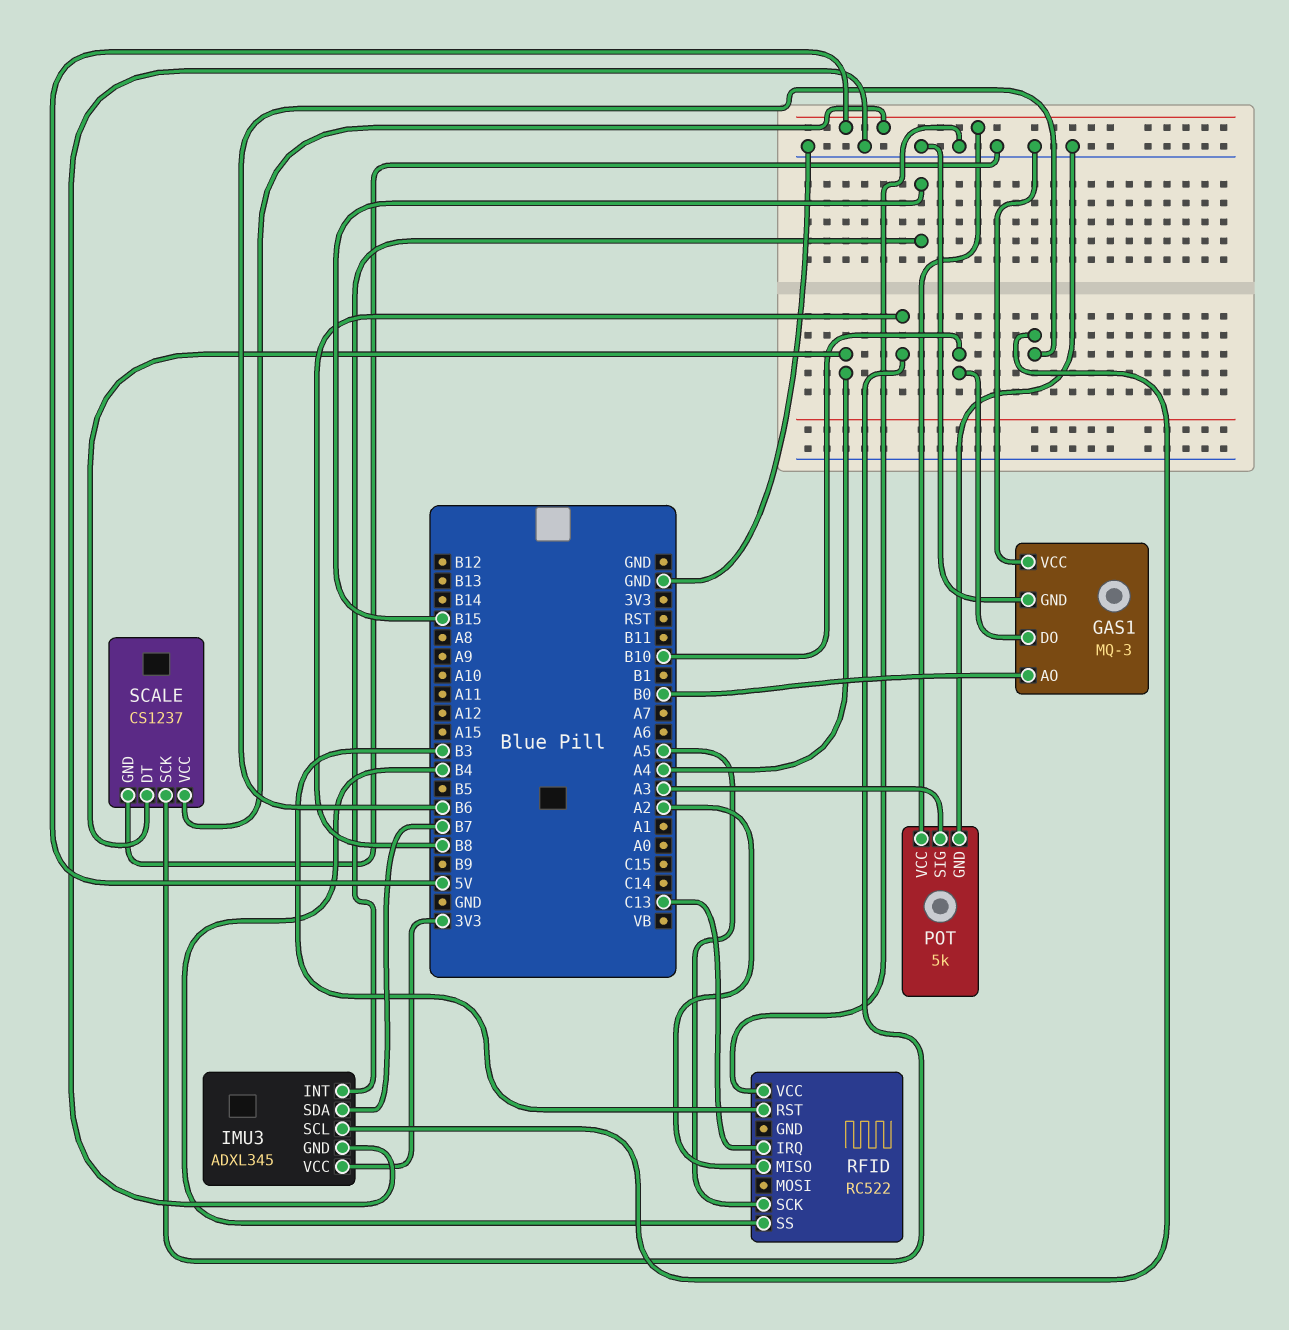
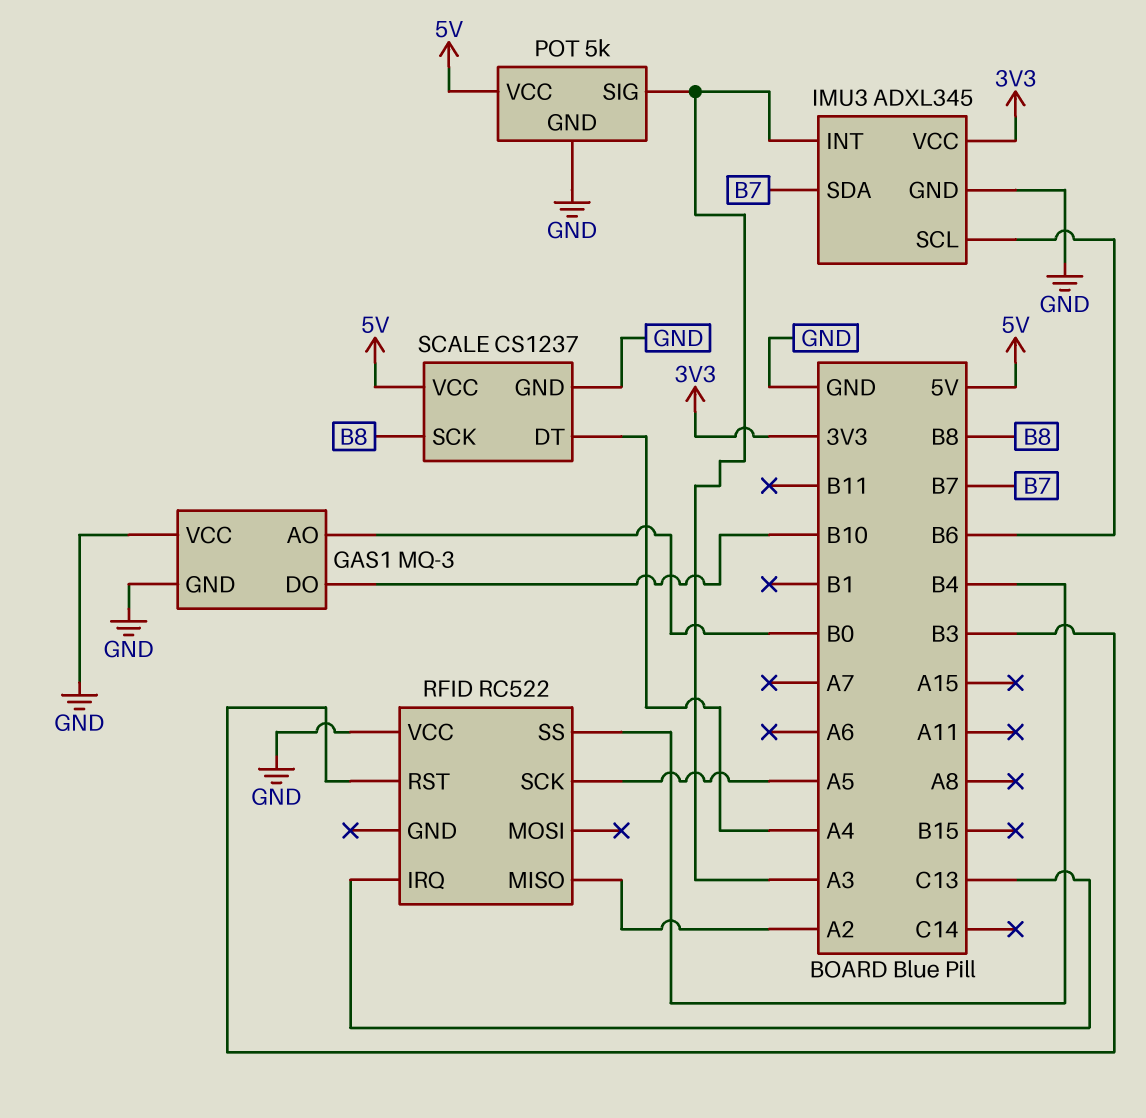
IMU3 pin INT: B15 -> A3

